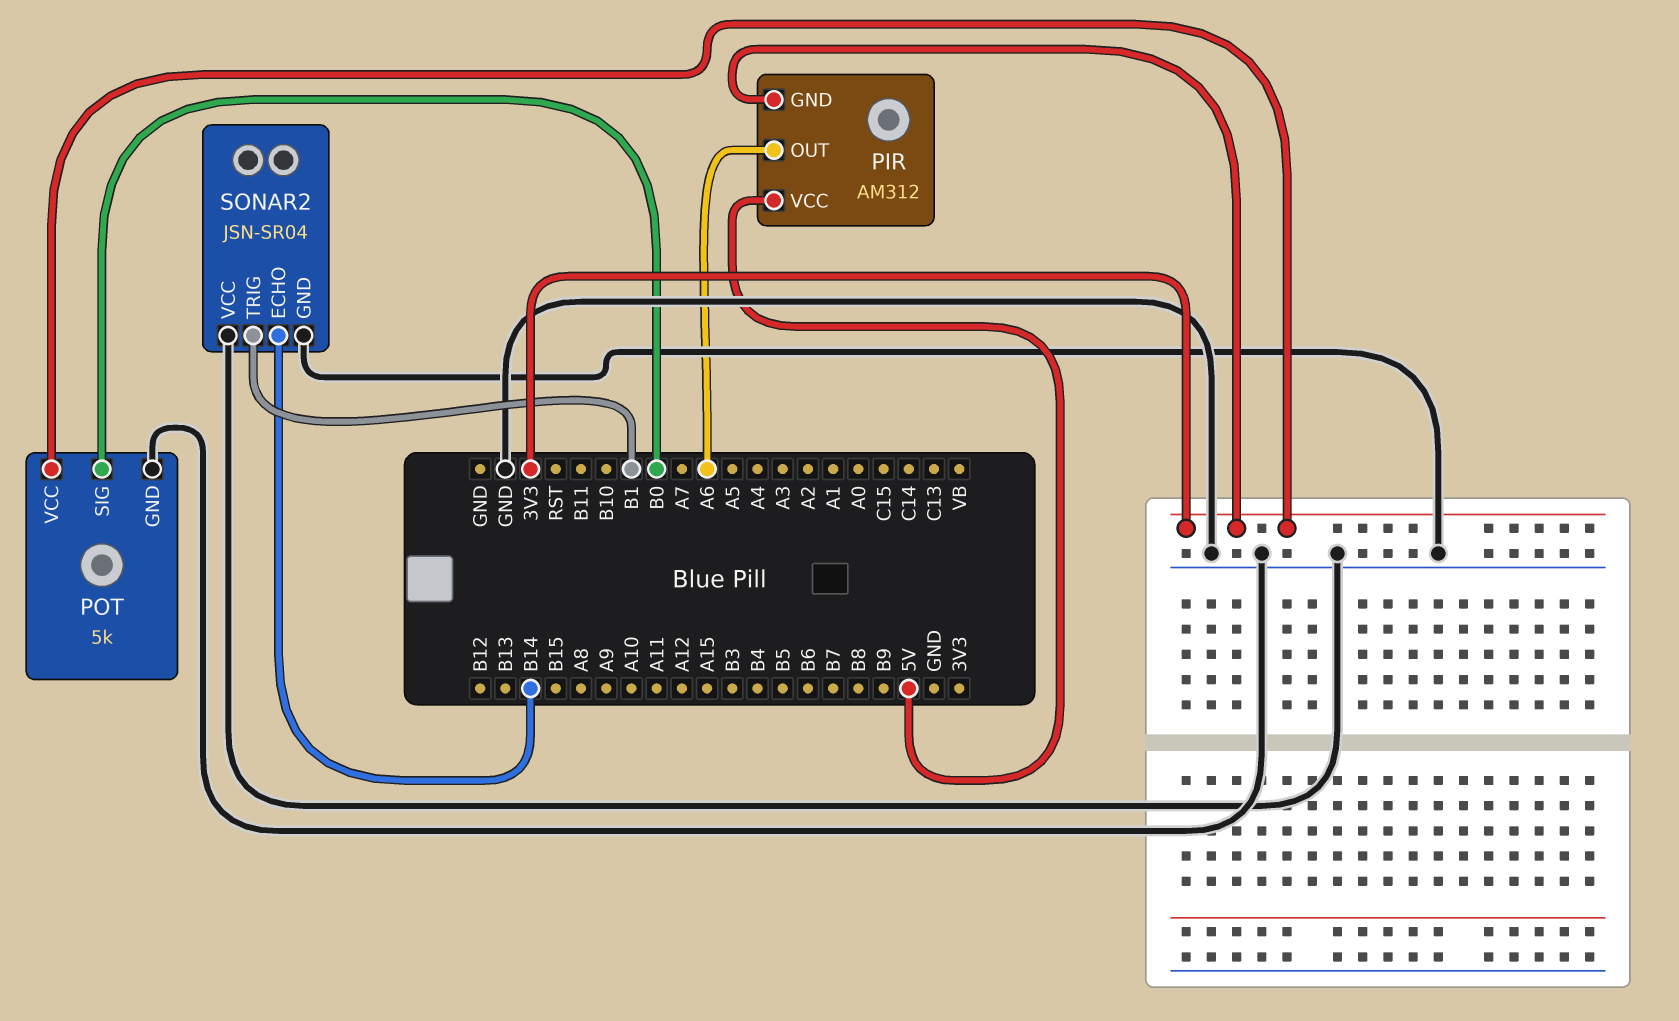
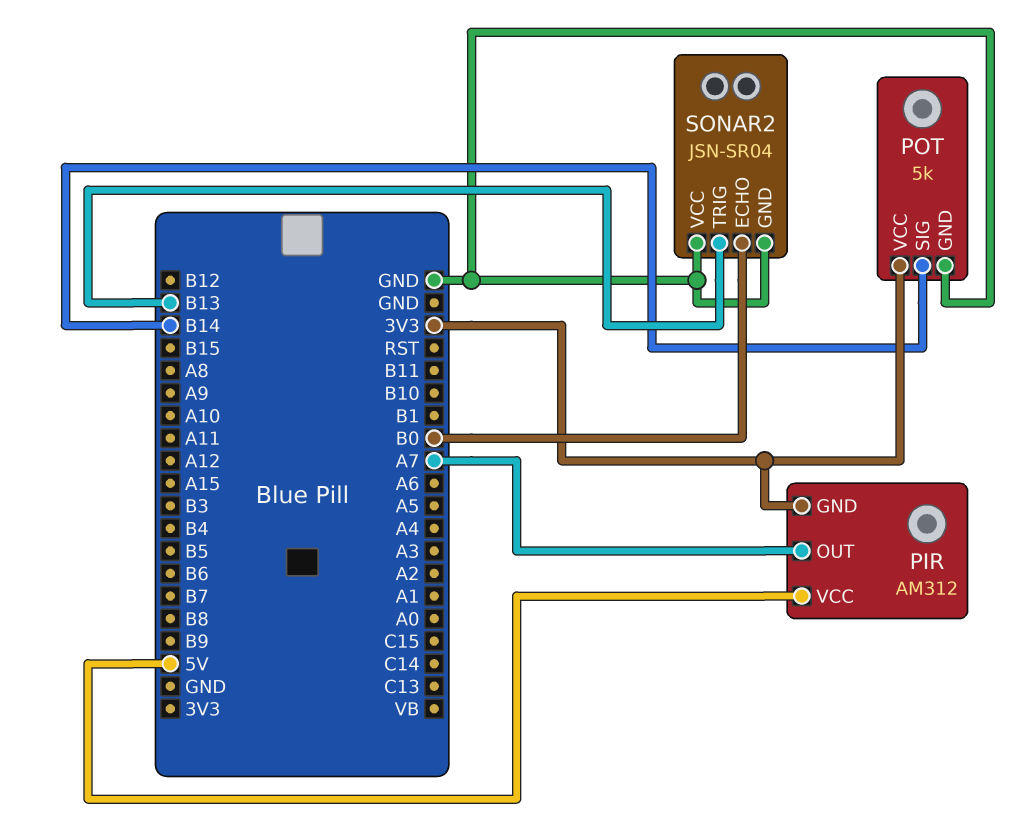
PIR pin OUT: A6 -> A7
POT pin SIG: B0 -> B14
SONAR2 pin ECHO: B14 -> B0
SONAR2 pin TRIG: B1 -> B13

